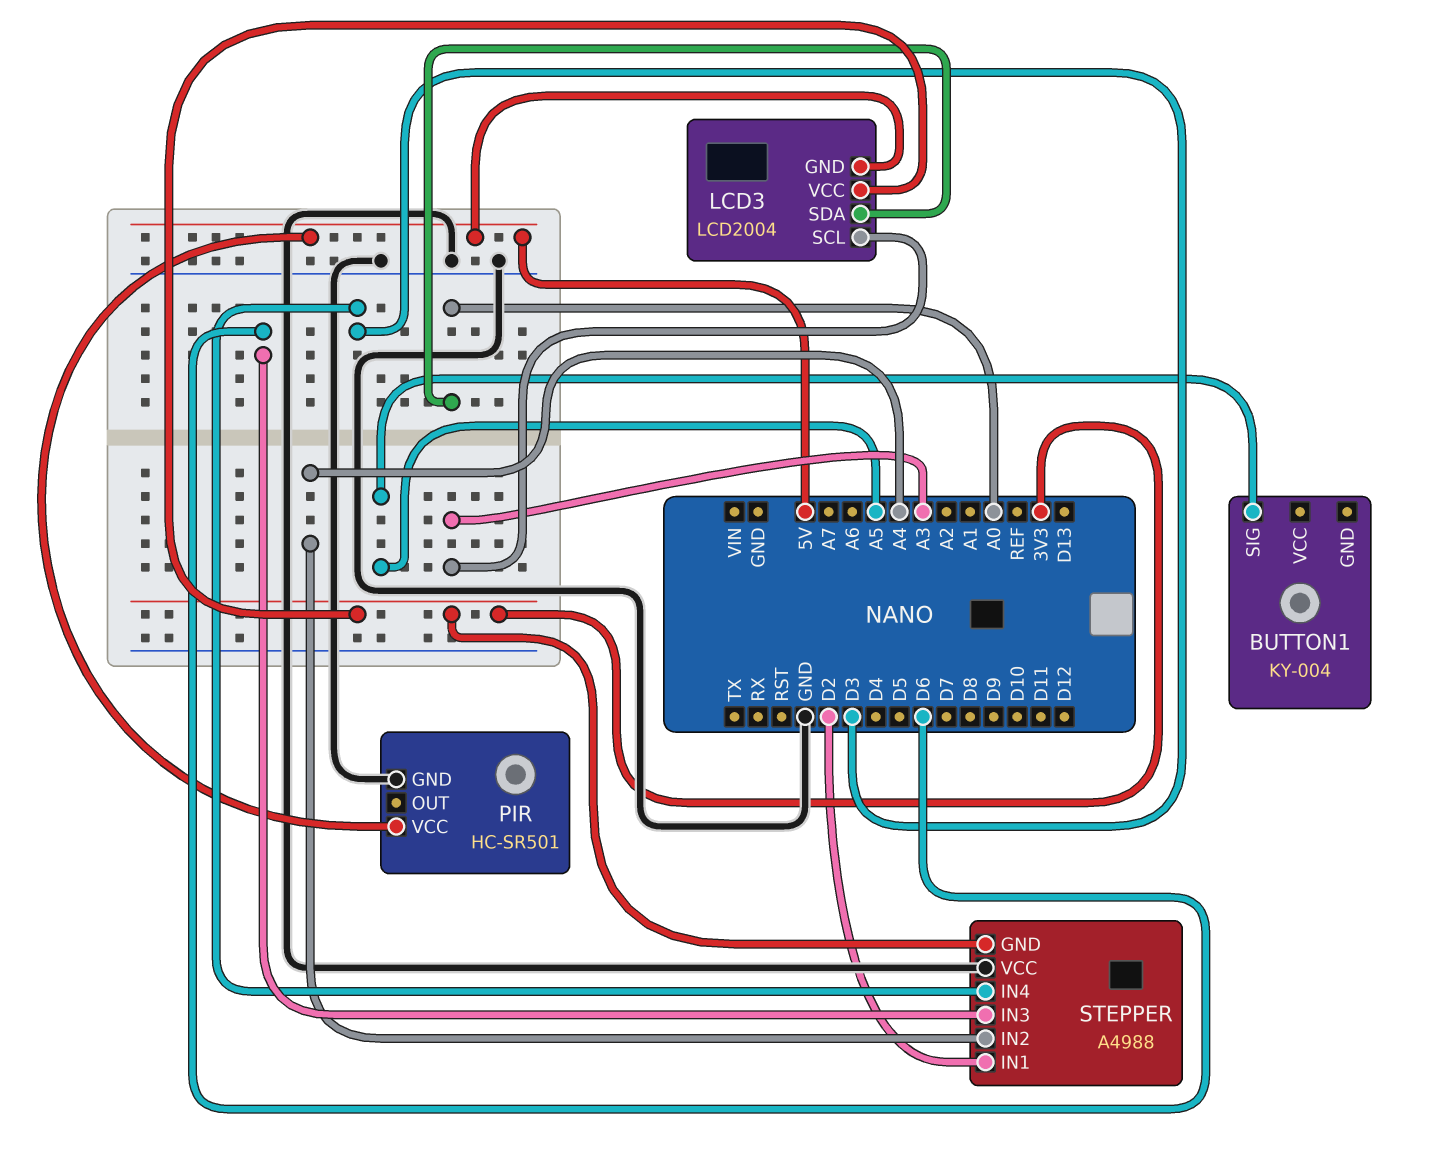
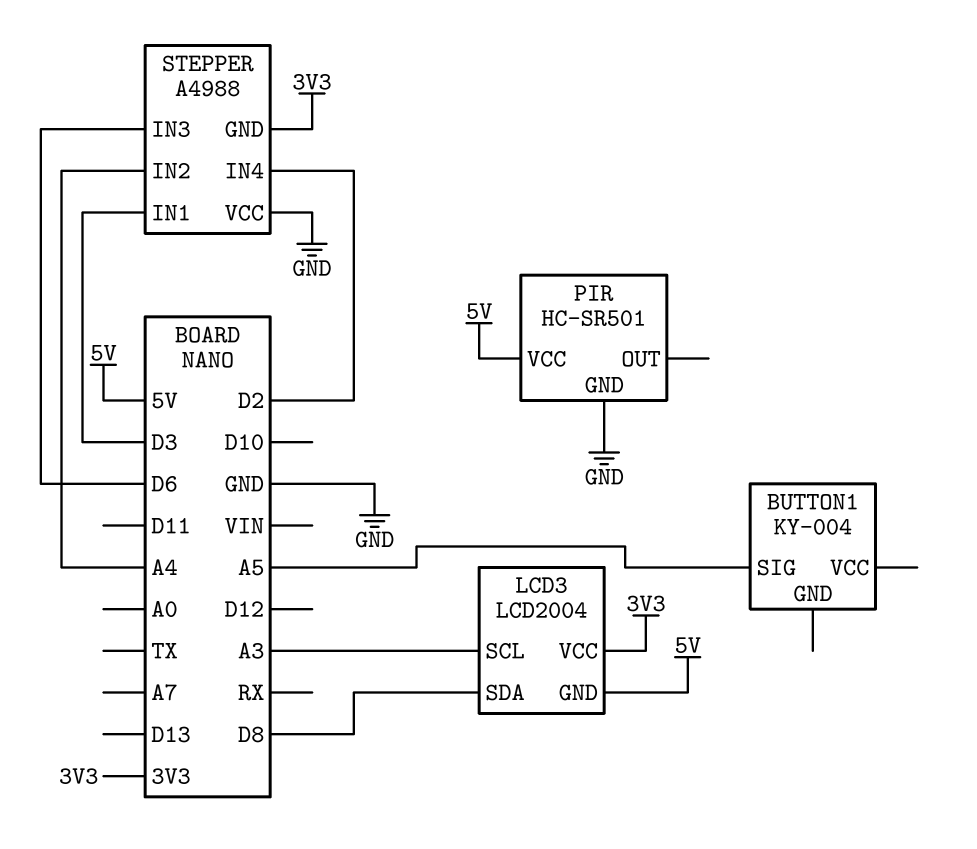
LCD3 pin SDA: A0 -> D8
STEPPER pin IN1: D2 -> D3
STEPPER pin IN4: D3 -> D2

